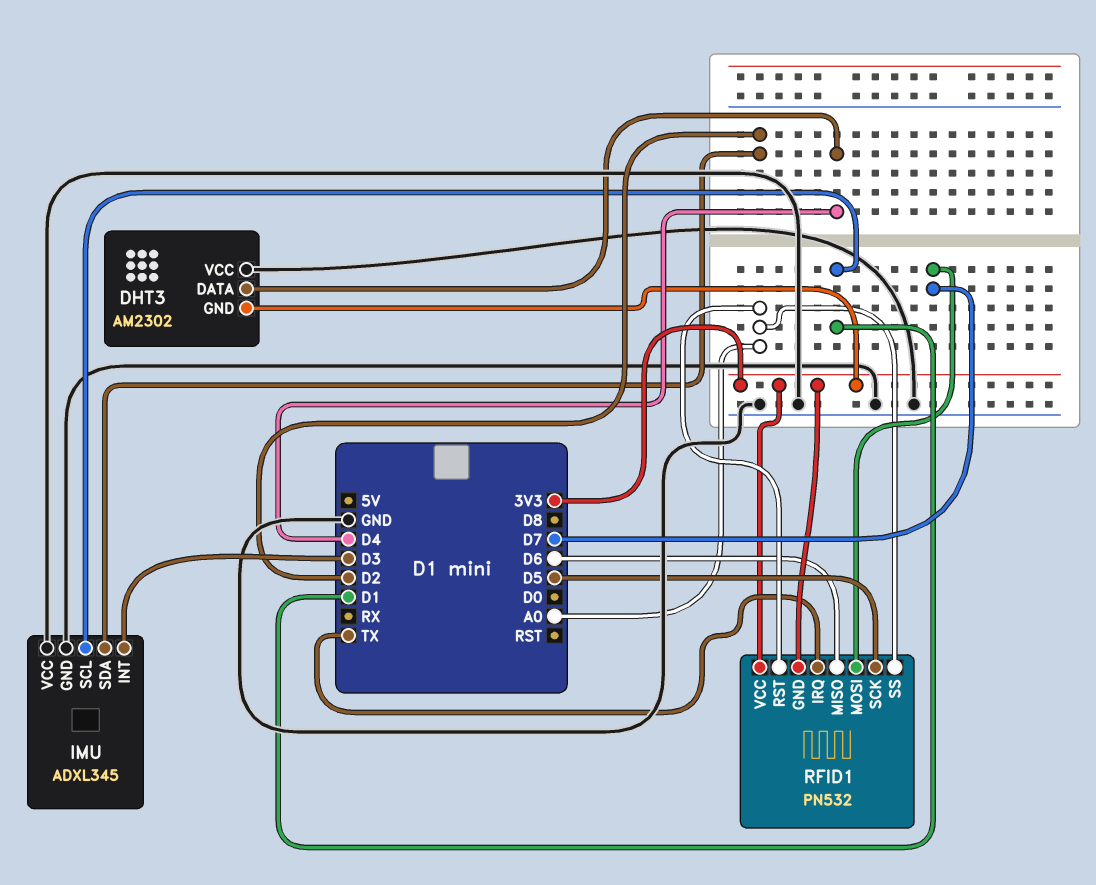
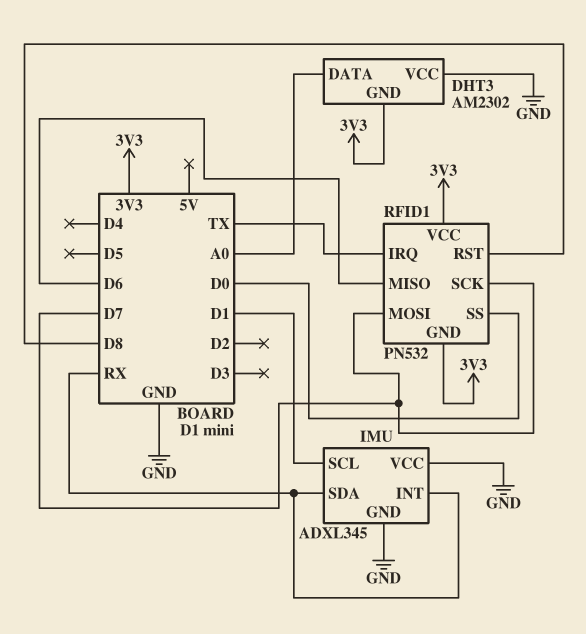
DHT3 pin DATA: D4 -> A0
IMU pin INT: D3 -> RX
IMU pin SDA: D2 -> RX
RFID1 pin RST: A0 -> D8
RFID1 pin SCK: D5 -> D7
RFID1 pin SS: A0 -> D0

